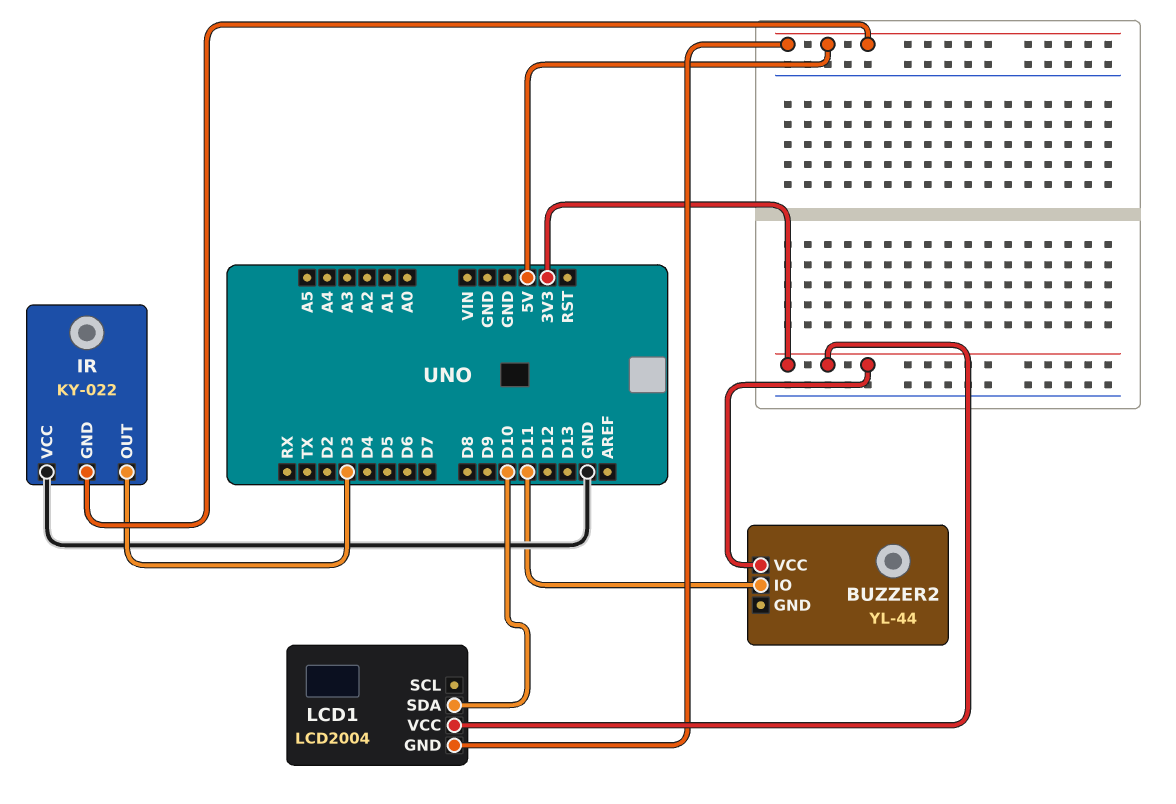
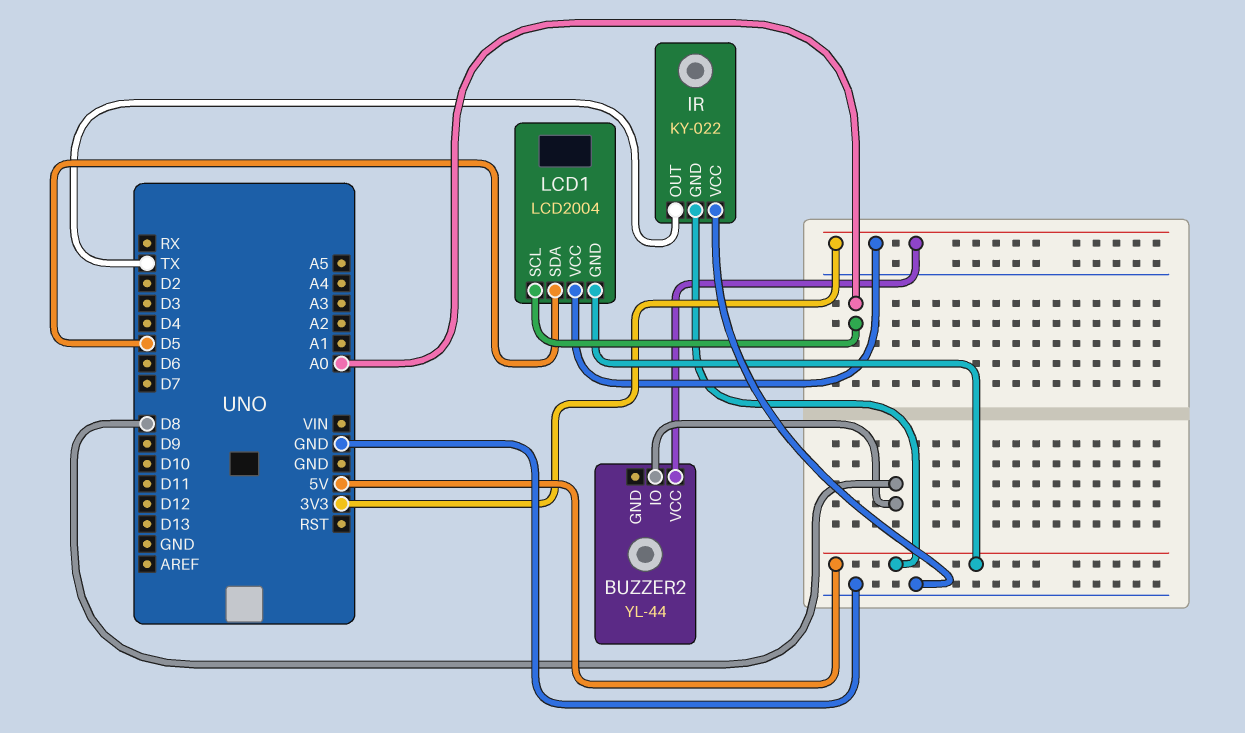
BUZZER2 pin IO: D11 -> D8
IR pin OUT: D3 -> TX
LCD1 pin SCL: none -> A0
LCD1 pin SDA: D10 -> D5

